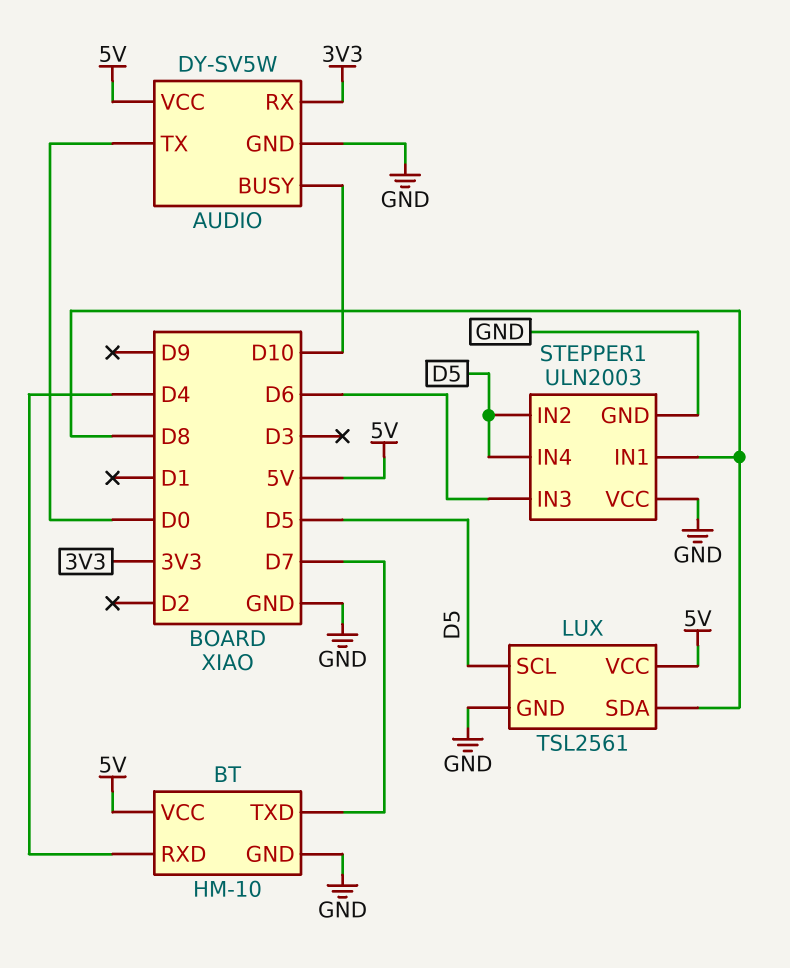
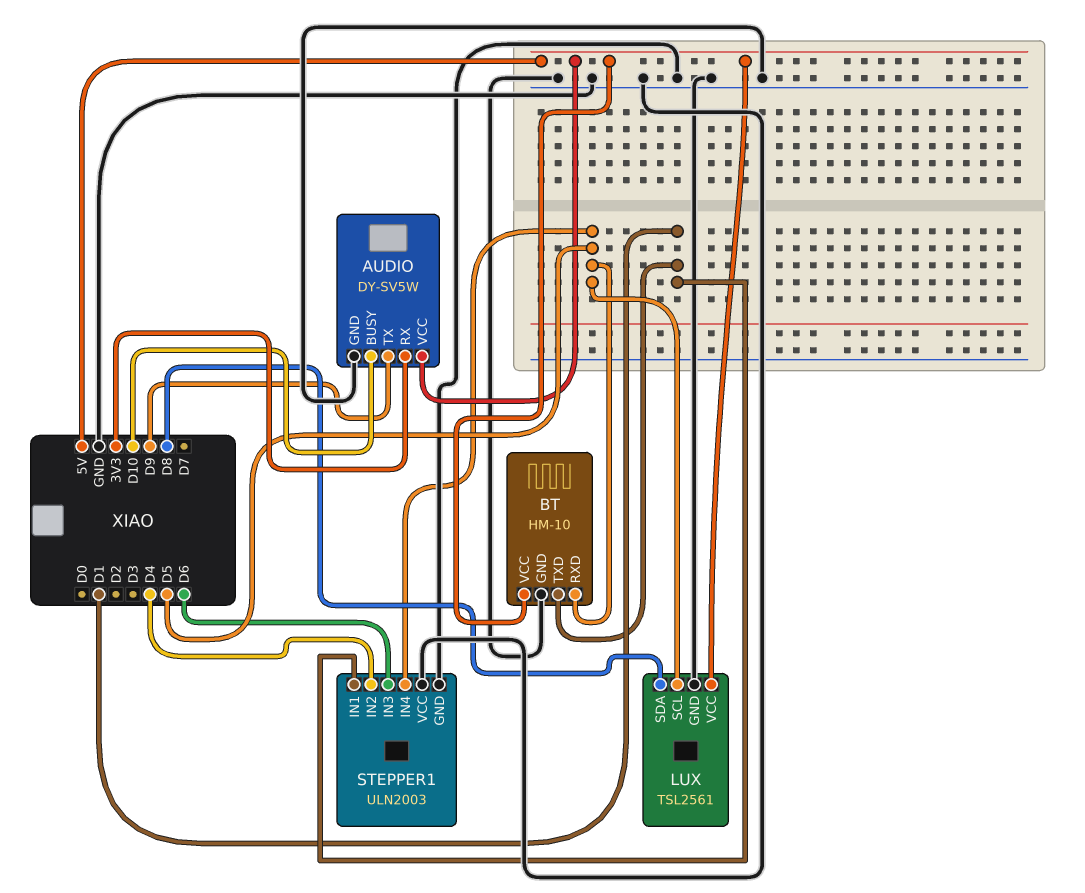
AUDIO pin TX: D0 -> D9
BT pin RXD: D4 -> D5
BT pin TXD: D7 -> D1
STEPPER1 pin IN1: D8 -> D1
STEPPER1 pin IN2: D5 -> D4

